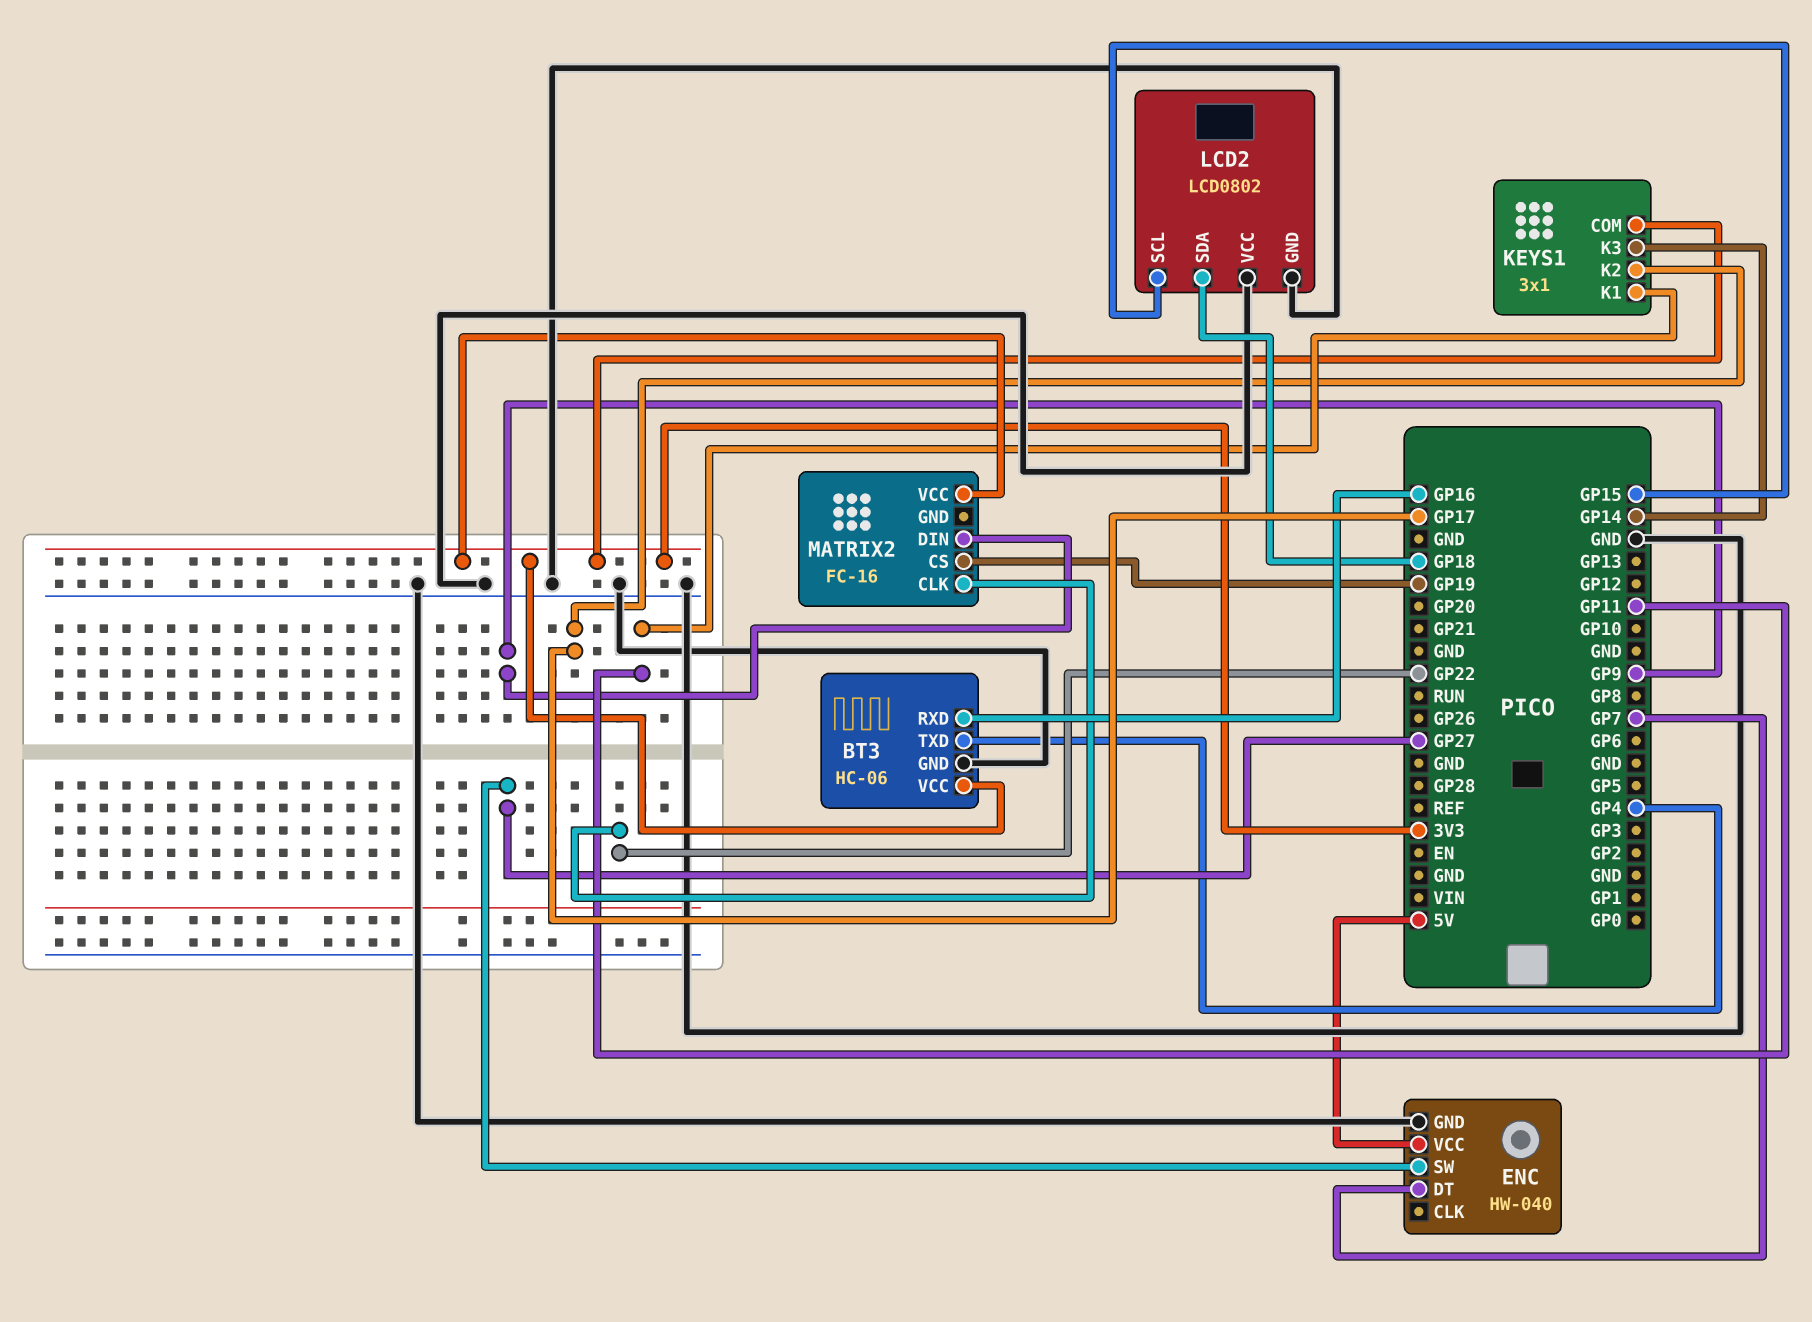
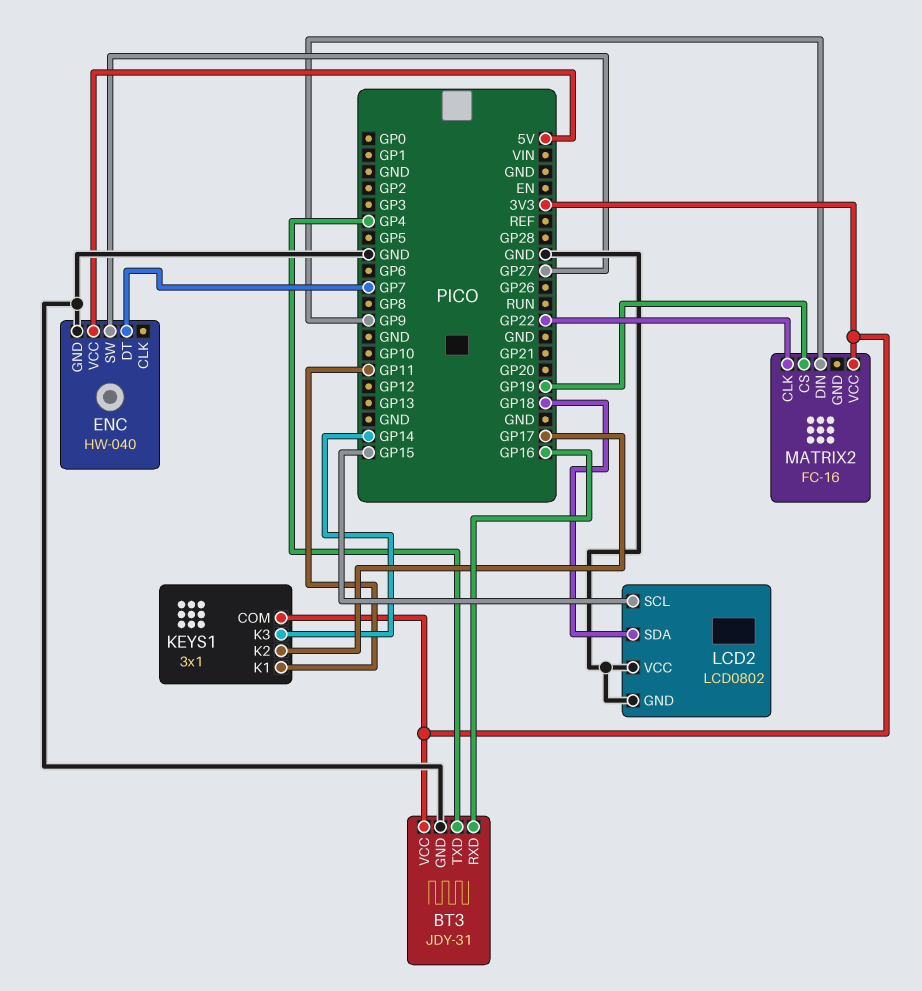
BT3: HC-06 -> JDY-31

